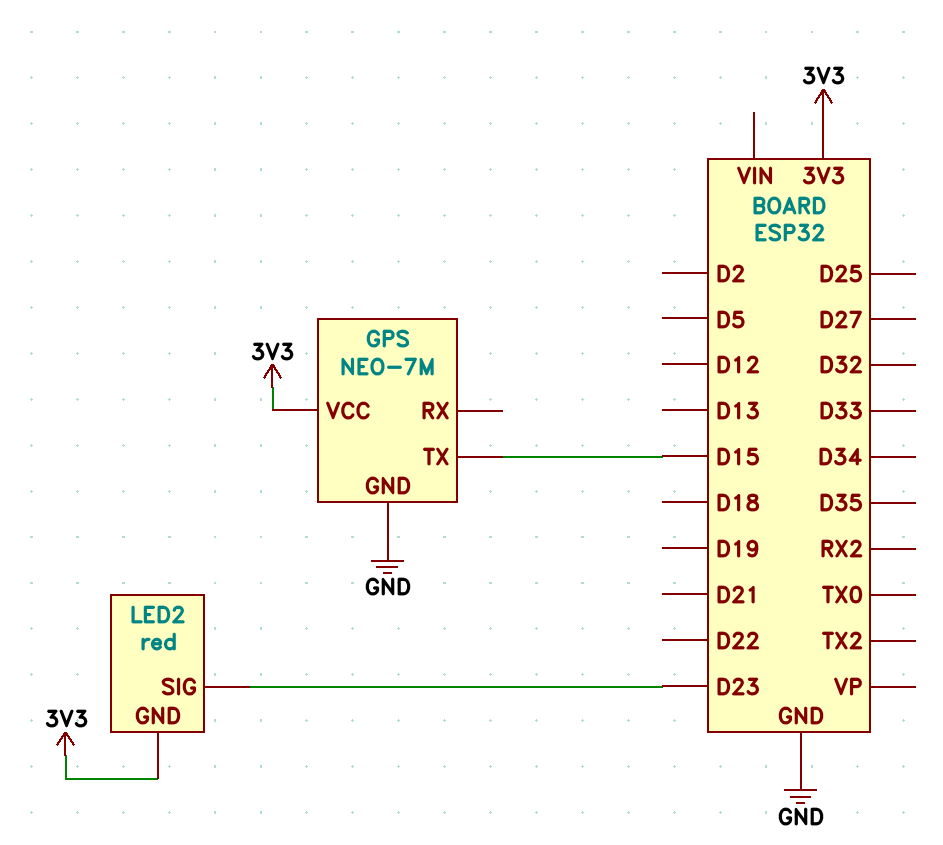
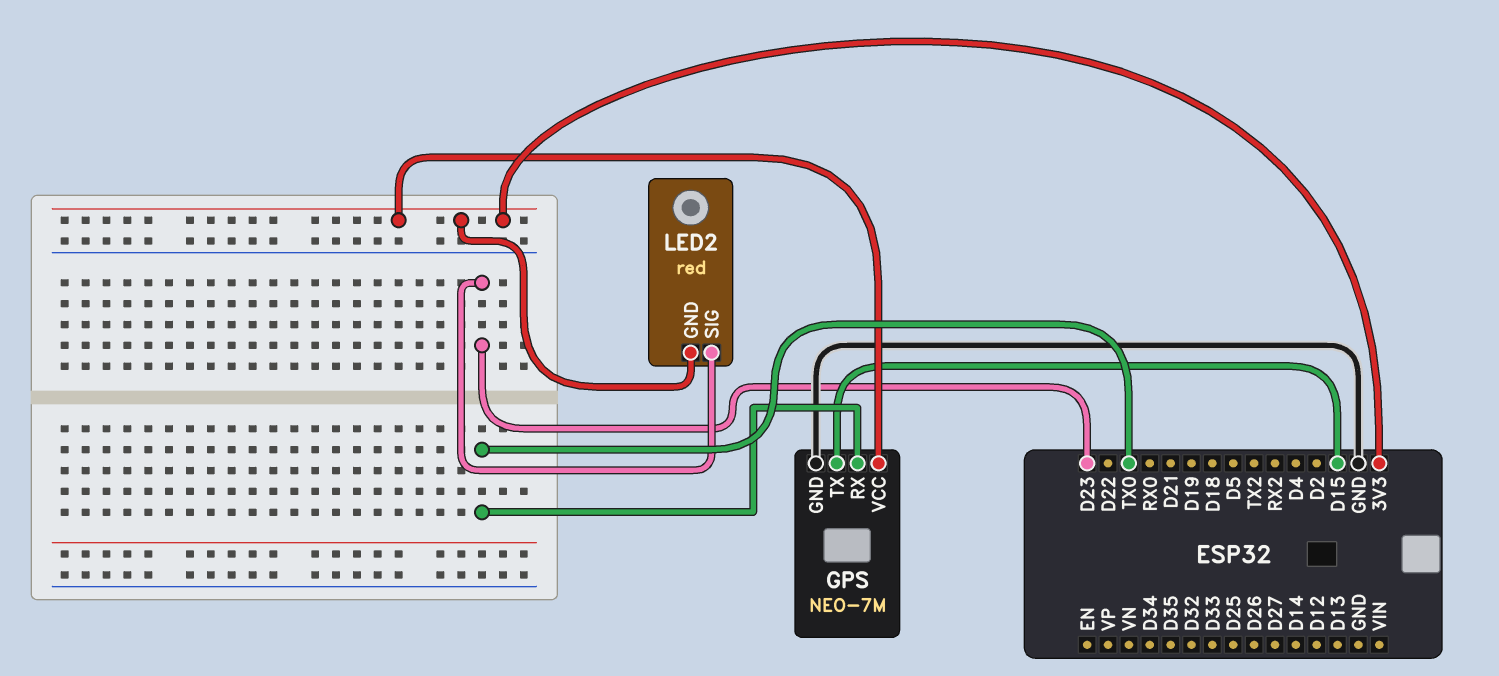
GPS pin RX: none -> TX0

